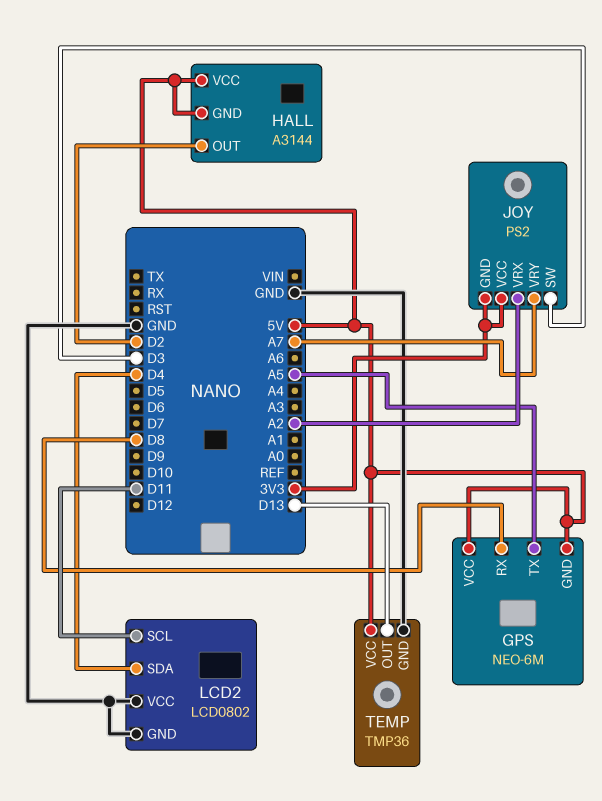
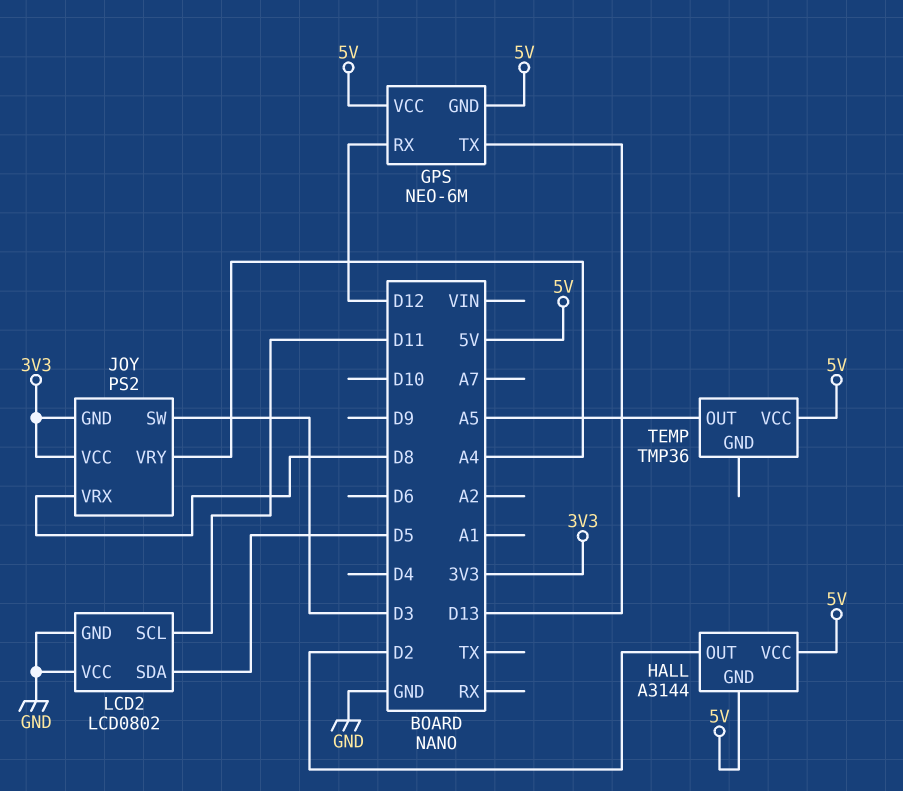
GPS pin RX: D8 -> D12
GPS pin TX: A5 -> D13
JOY pin VRX: A2 -> D8
JOY pin VRY: A7 -> A4
LCD2 pin SDA: D4 -> D5
TEMP pin GND: GND -> none
TEMP pin OUT: D13 -> A5

